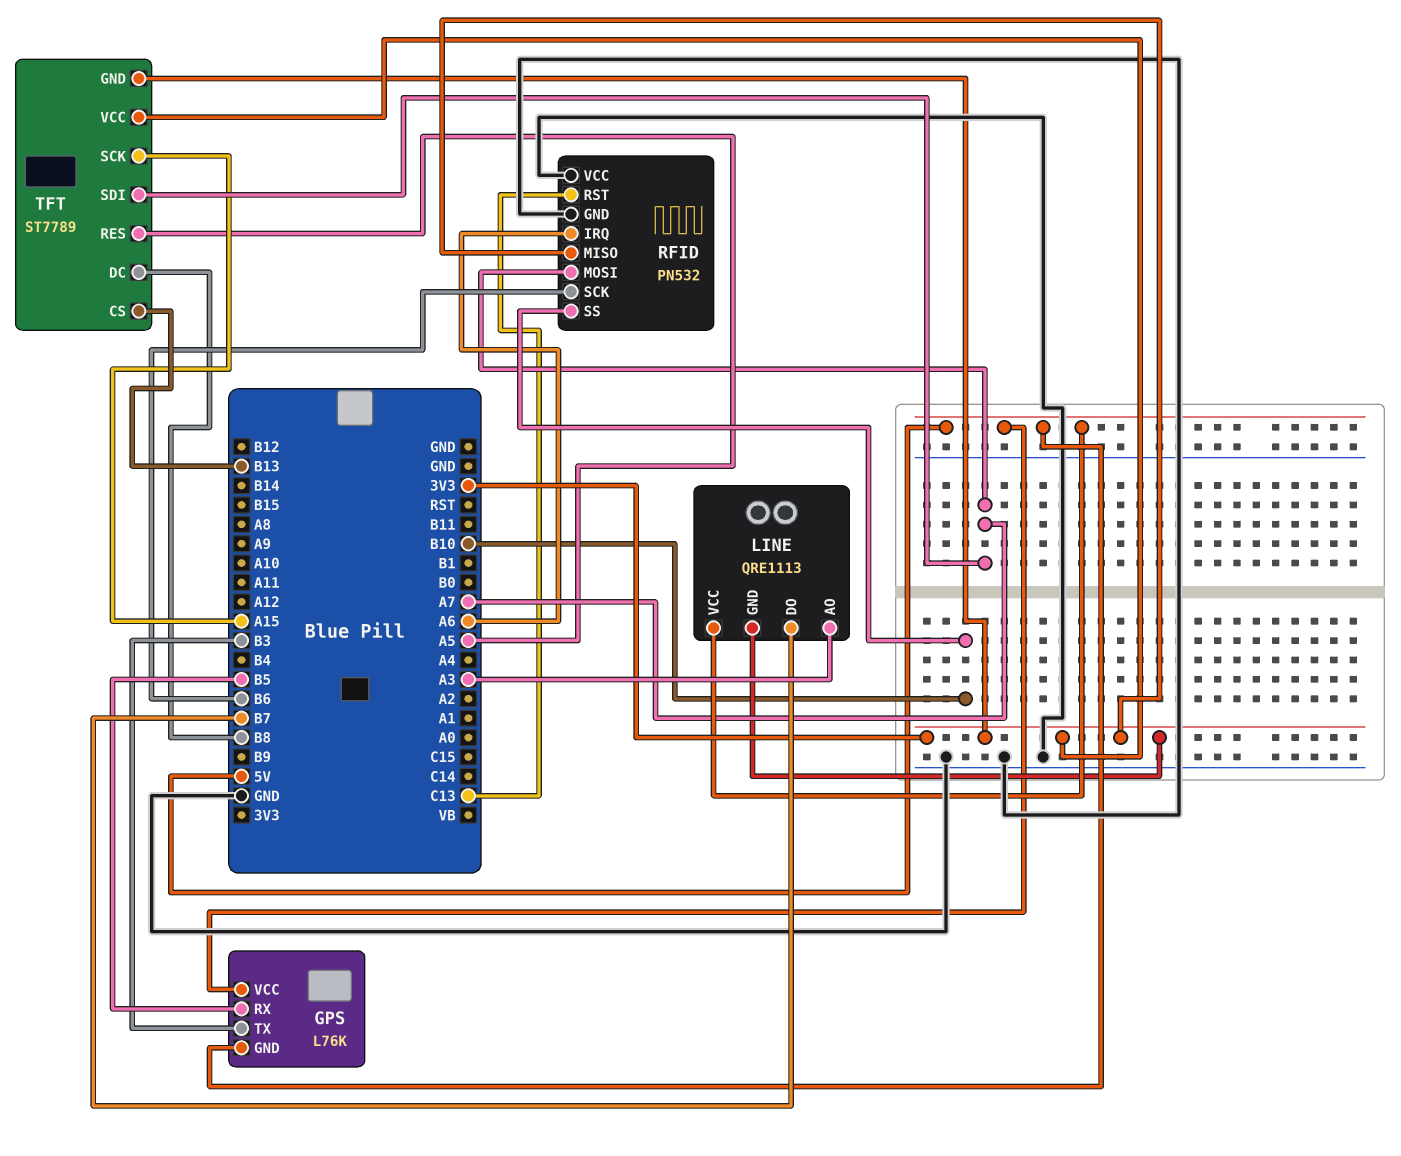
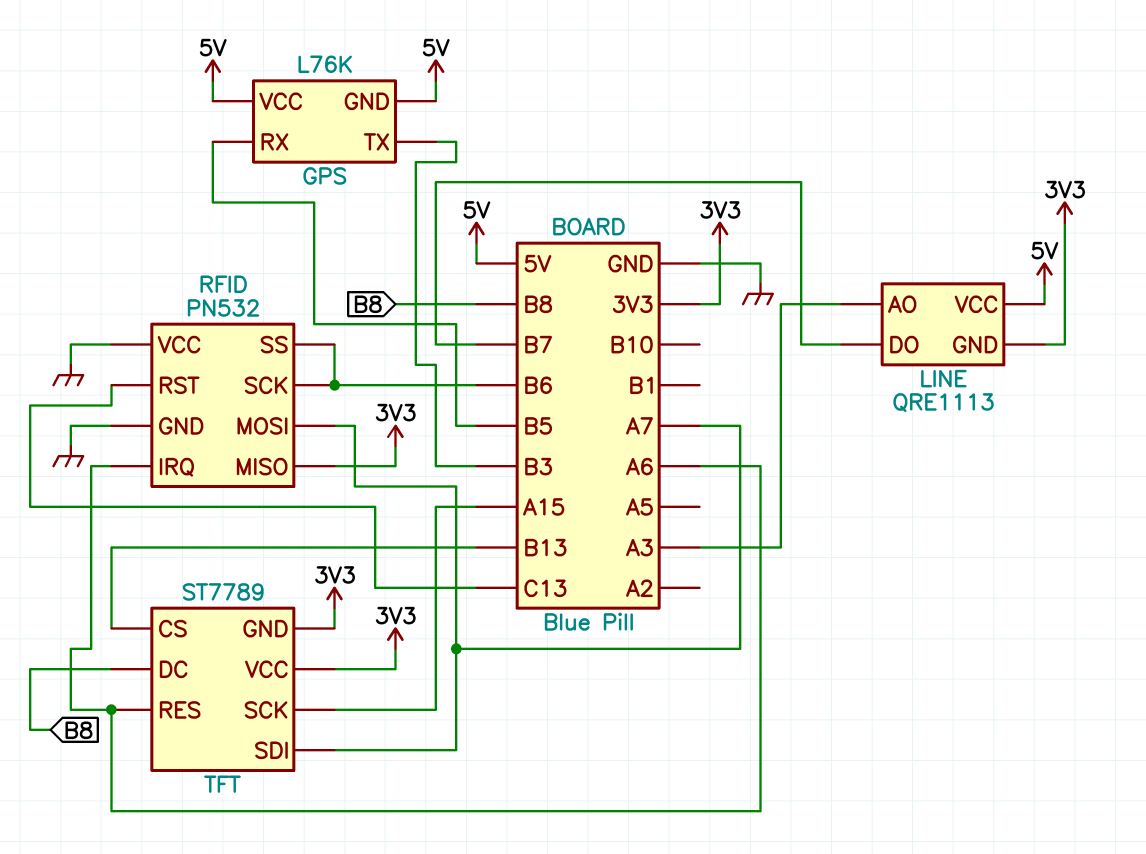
RFID pin SS: B10 -> B6
TFT pin RES: A5 -> A6

